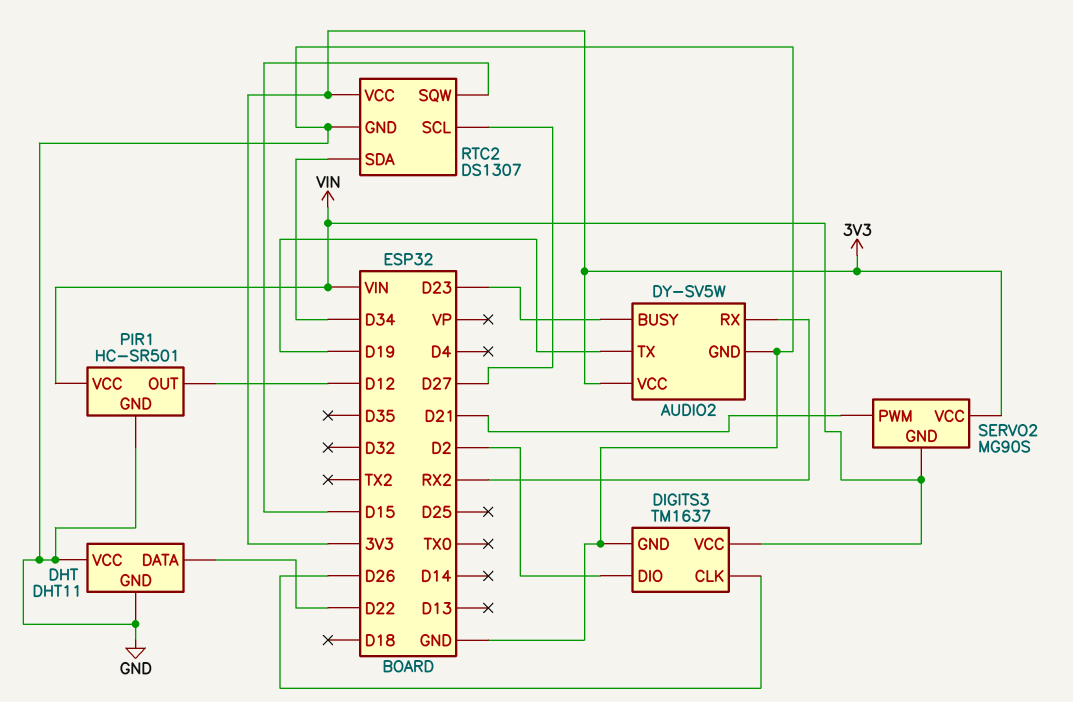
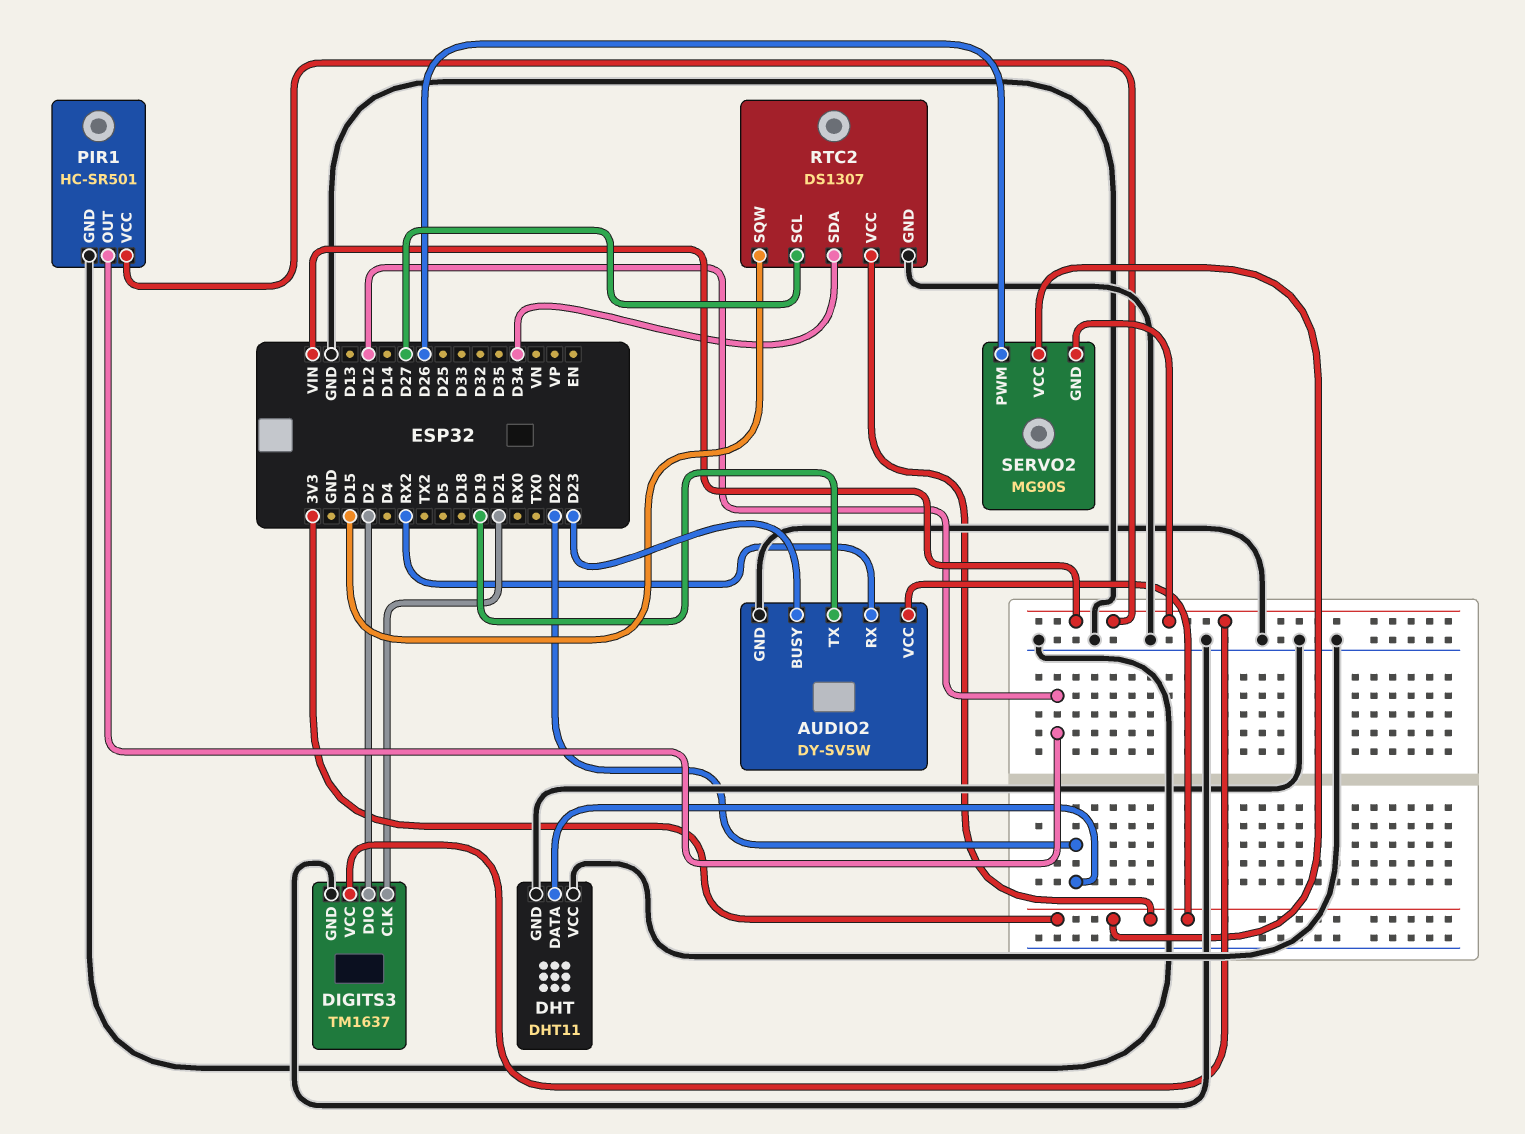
DIGITS3 pin CLK: D26 -> D21
SERVO2 pin PWM: D21 -> D26

